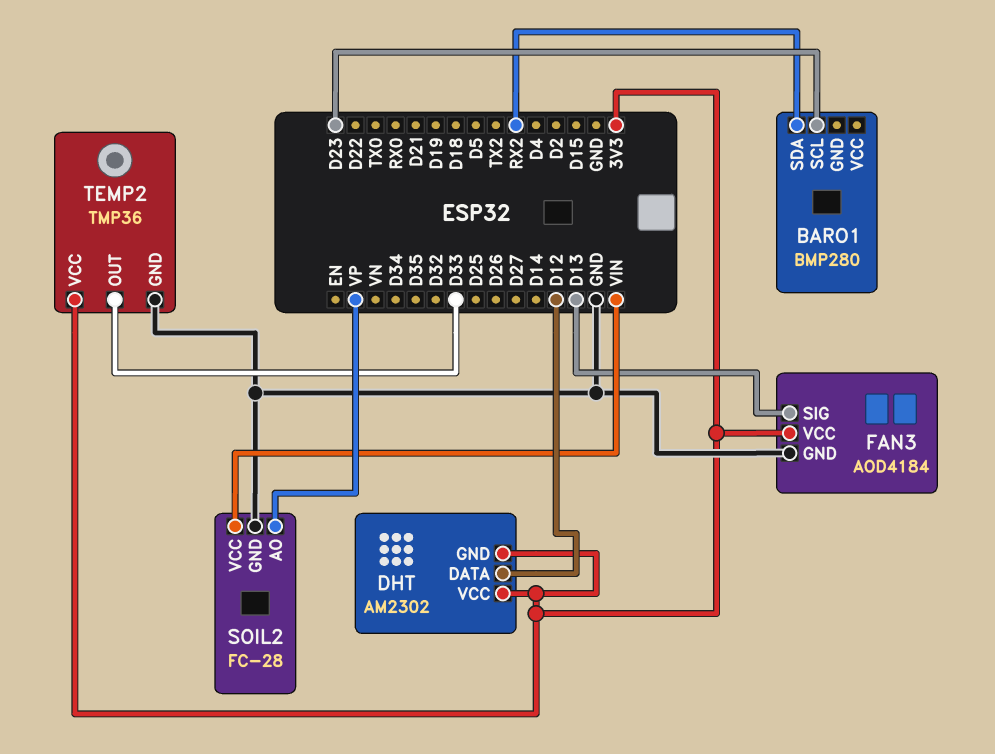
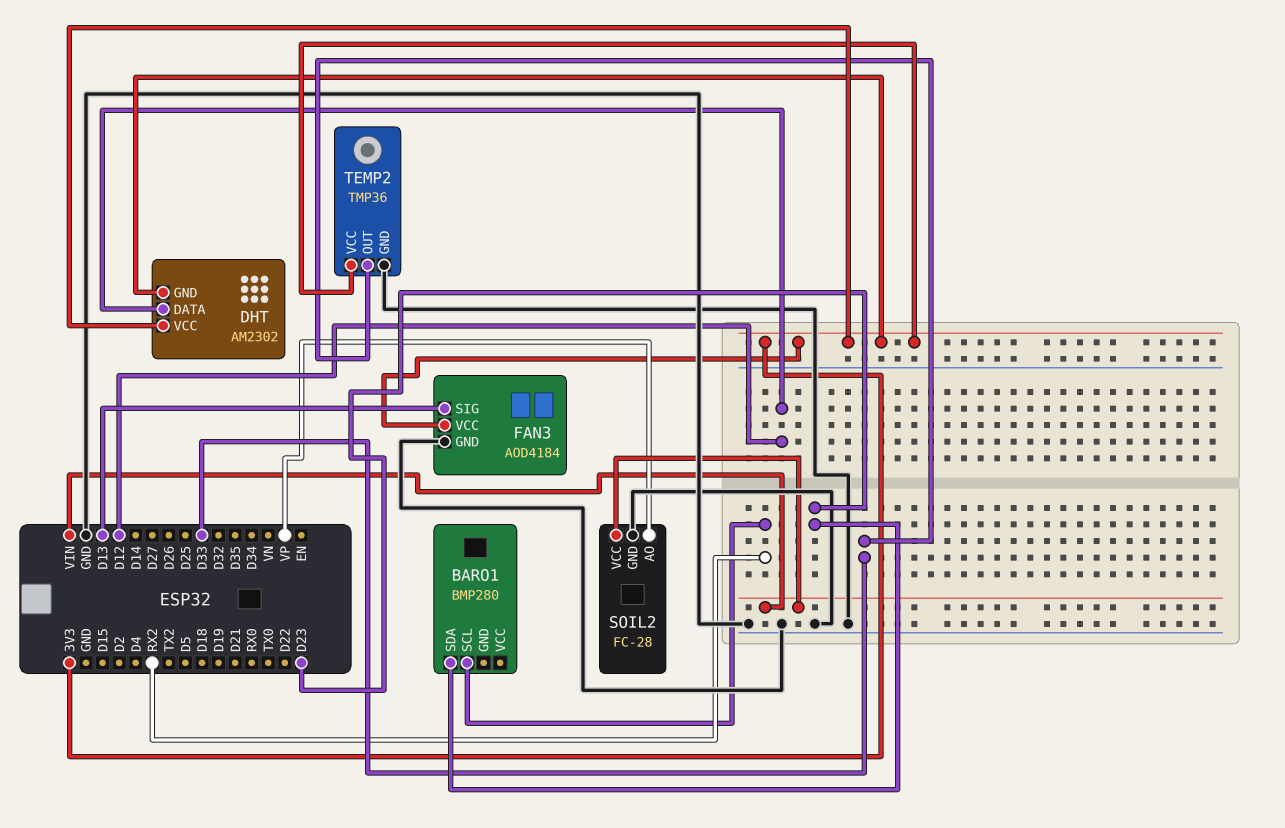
BARO1 pin SCL: D23 -> RX2
BARO1 pin SDA: RX2 -> D23

